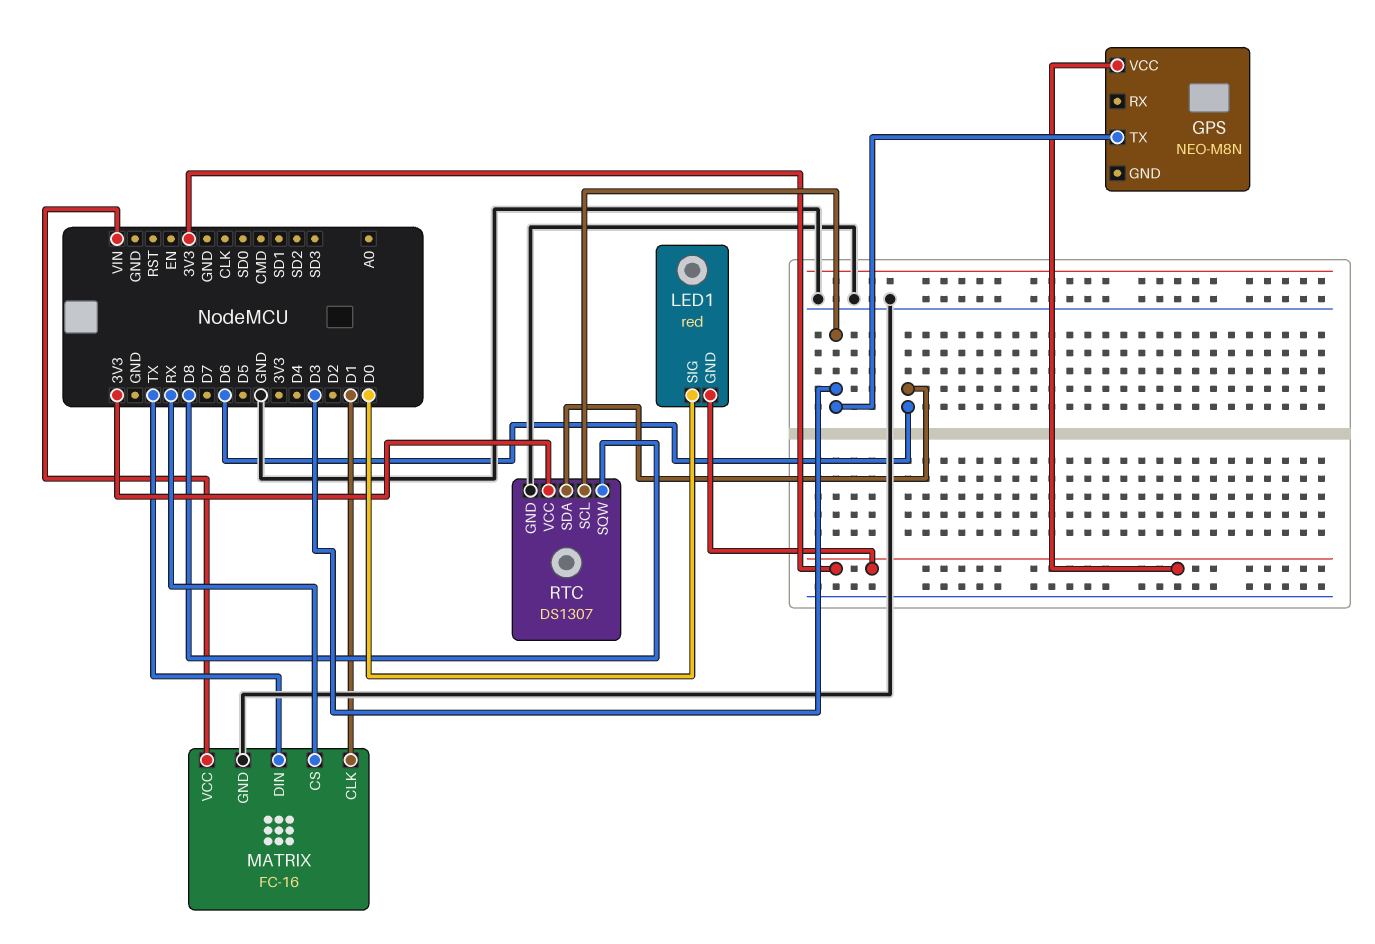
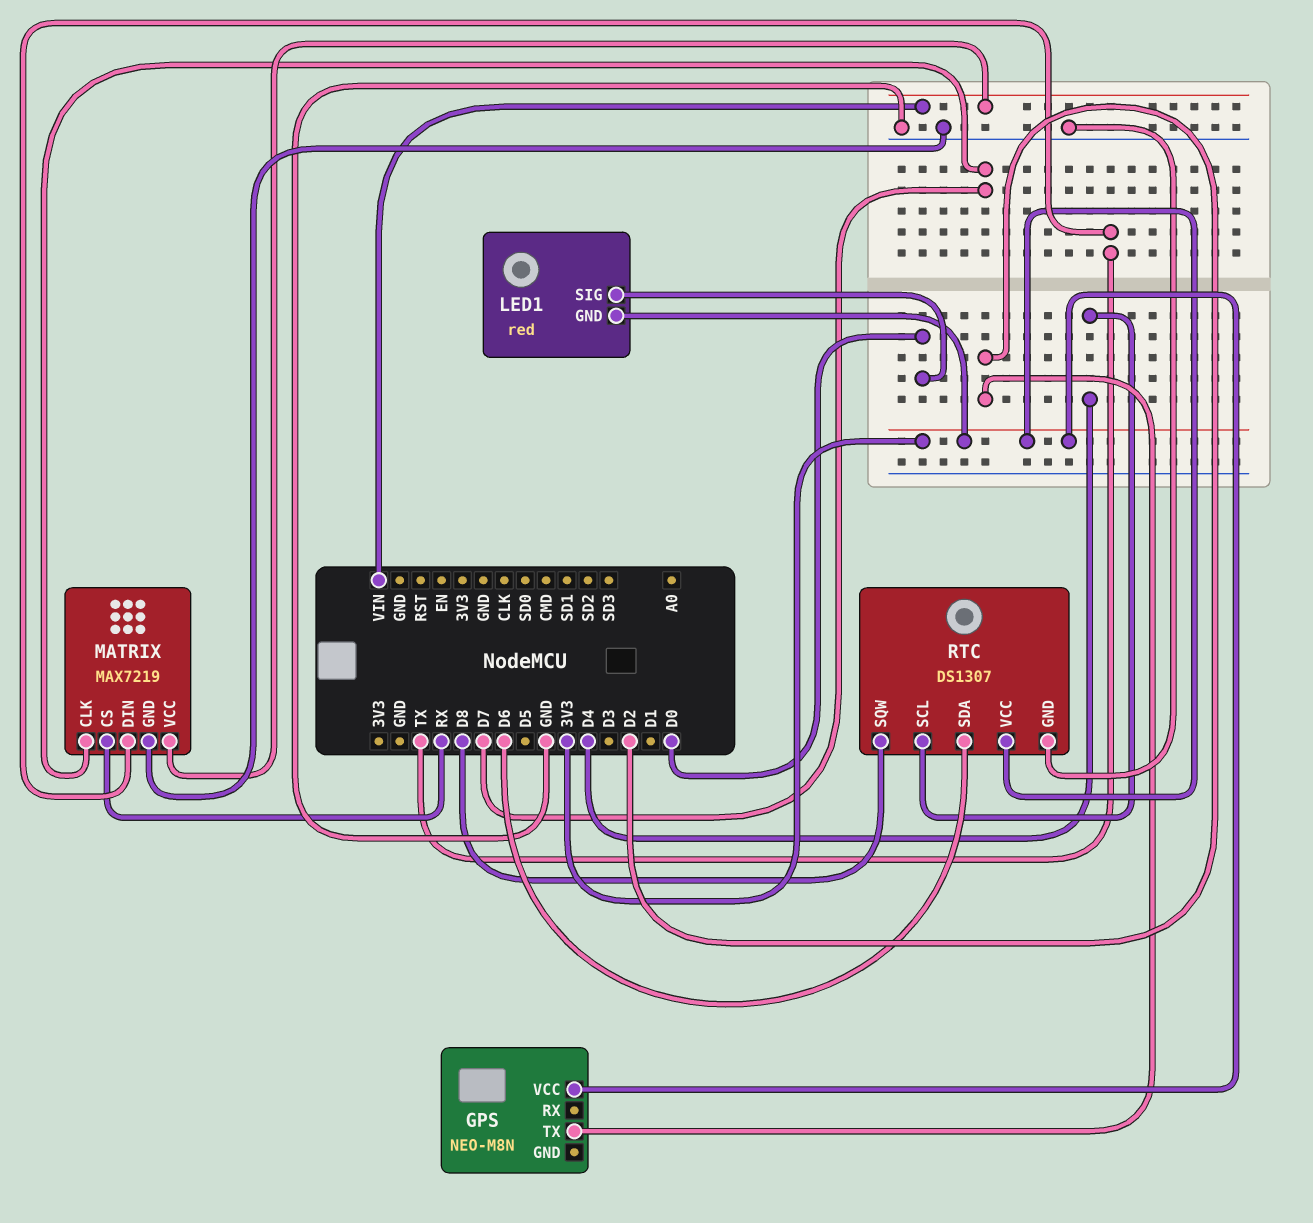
GPS pin TX: D3 -> D2
MATRIX: FC-16 -> MAX7219
MATRIX pin CLK: D1 -> D7
RTC pin SCL: D3 -> D4

